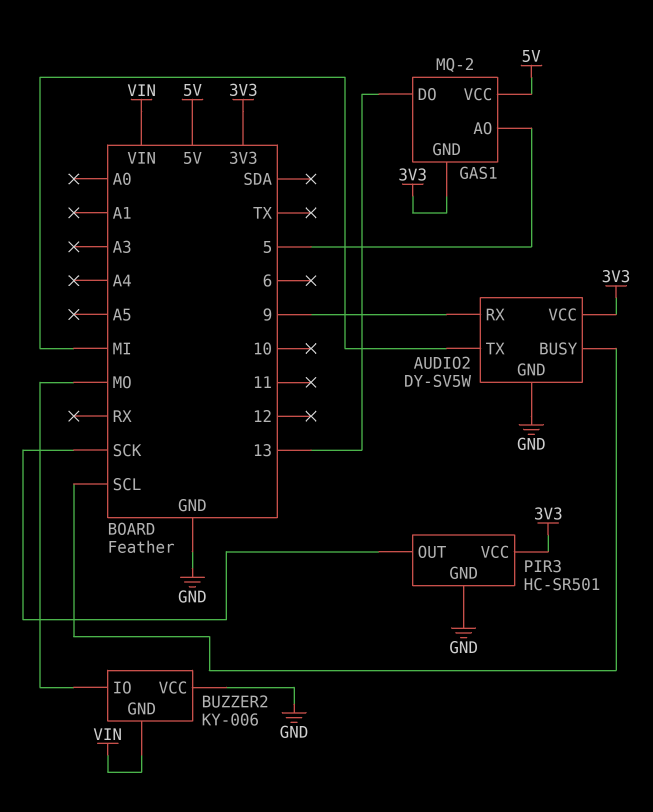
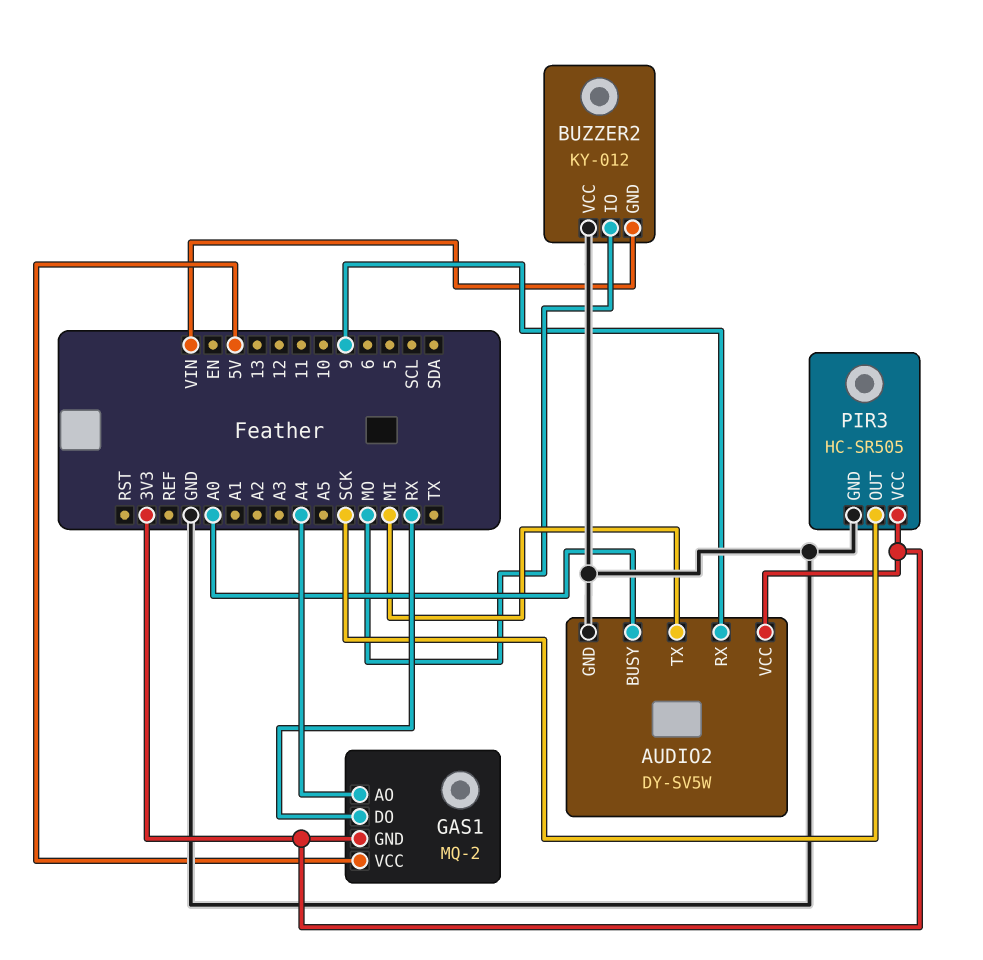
AUDIO2 pin BUSY: SCL -> A0
BUZZER2: KY-006 -> KY-012
GAS1 pin AO: 5 -> A4
GAS1 pin DO: 13 -> RX
PIR3: HC-SR501 -> HC-SR505

